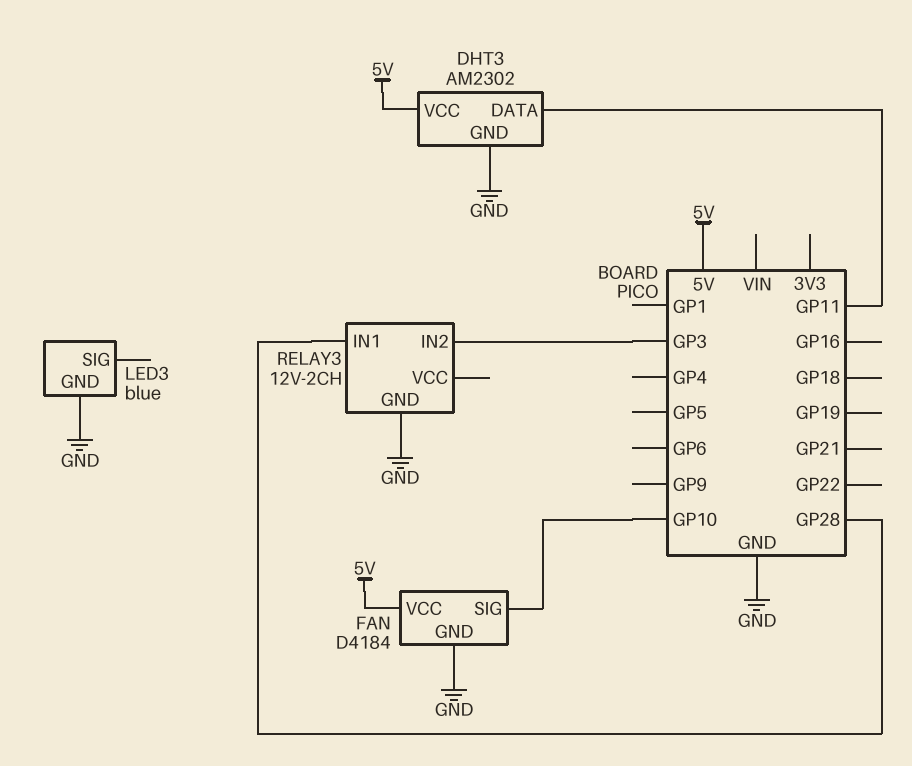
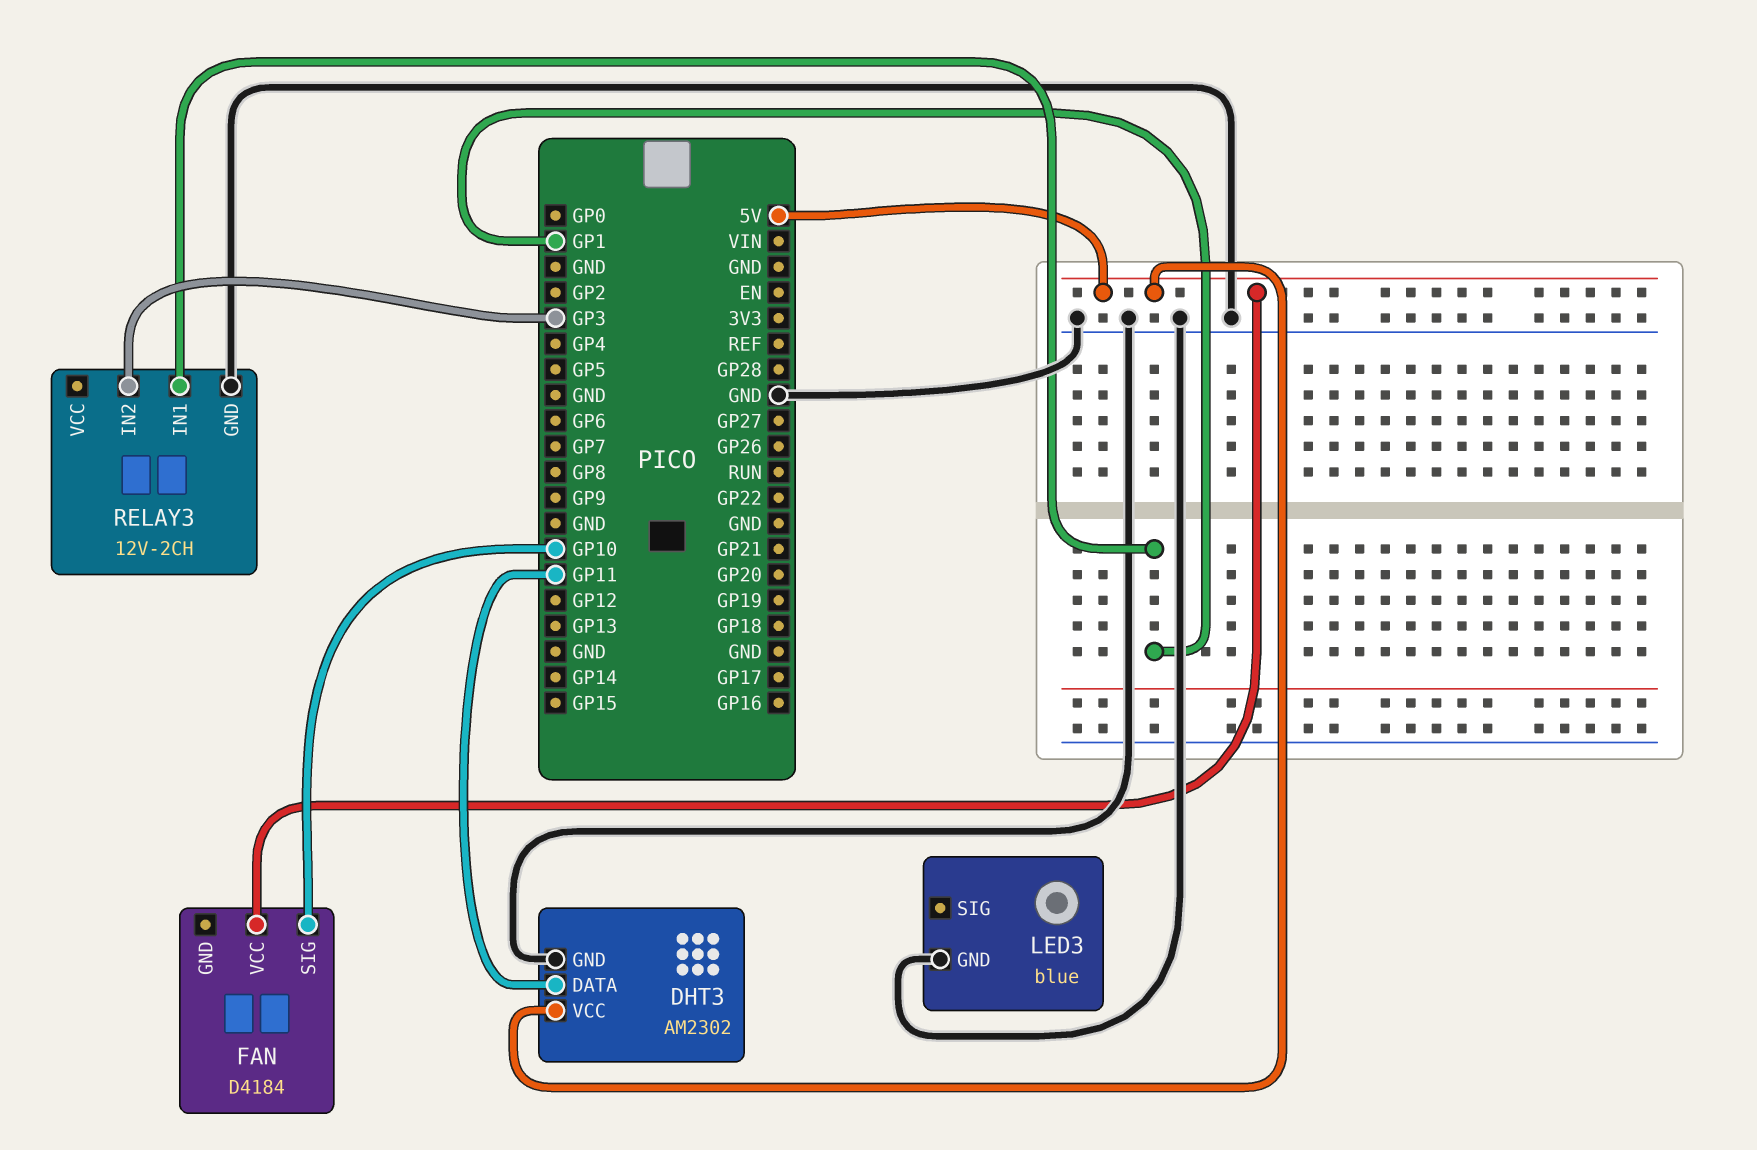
FAN pin GND: GND -> none
RELAY3 pin IN1: GP28 -> GP1

